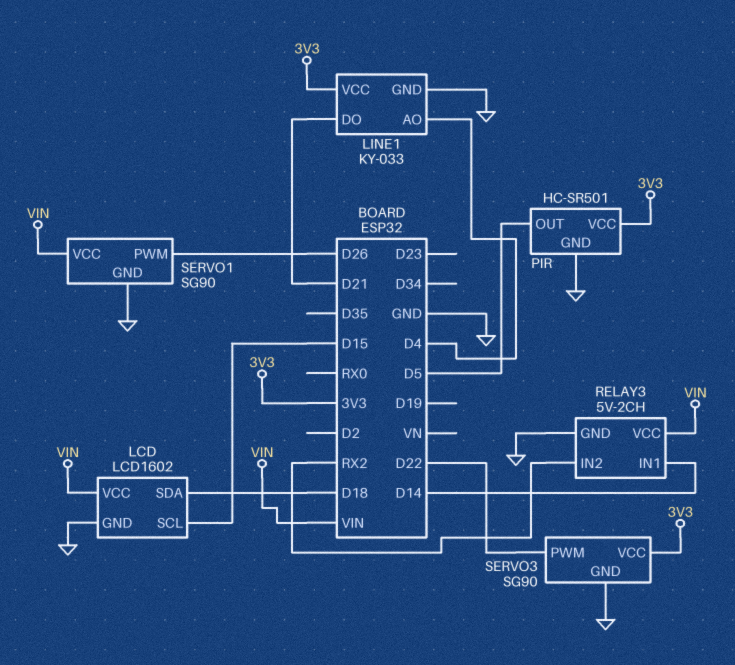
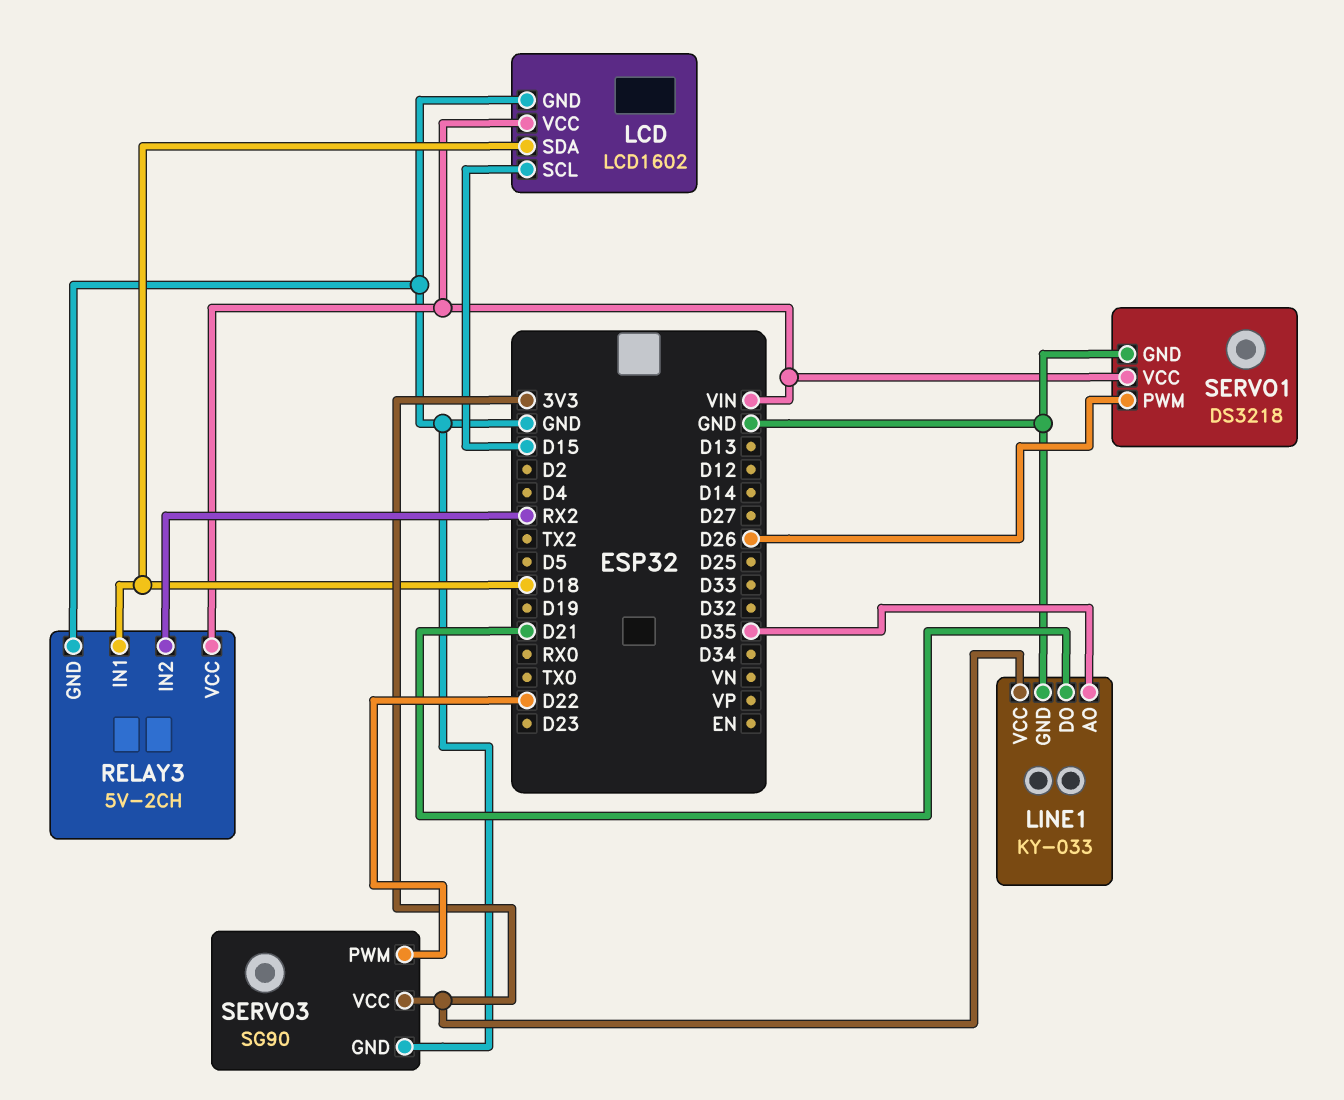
LINE1 pin AO: D4 -> D35
PIR: HC-SR501 -> none
PIR pin GND: GND -> none
PIR pin OUT: D5 -> none
PIR pin VCC: 3V3 -> none
RELAY3 pin IN1: D14 -> D18
SERVO1: SG90 -> DS3218

